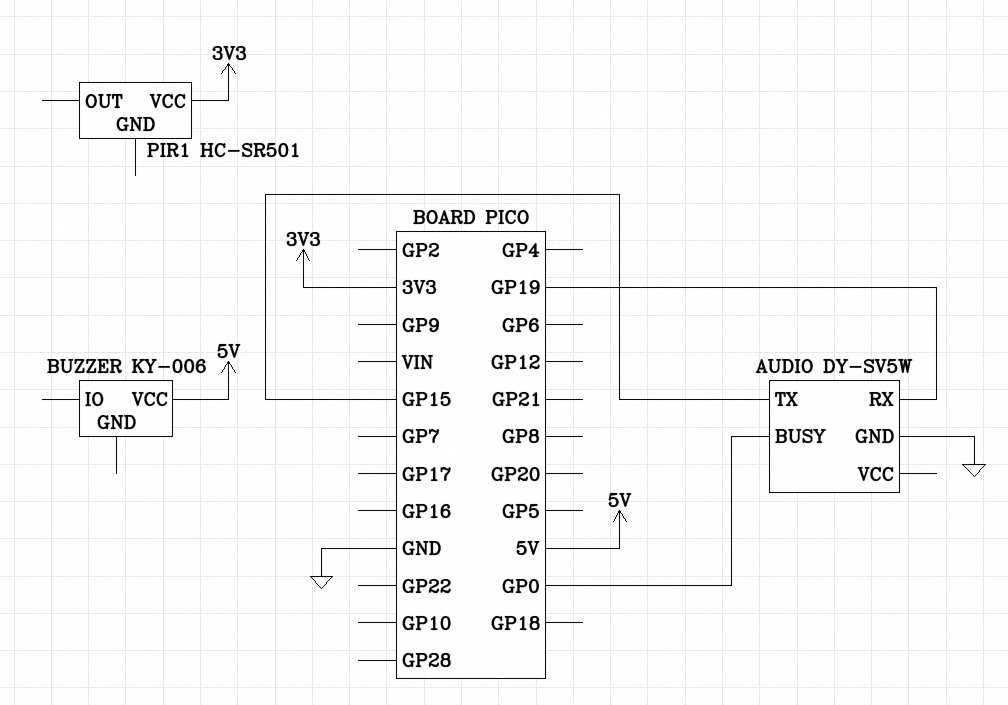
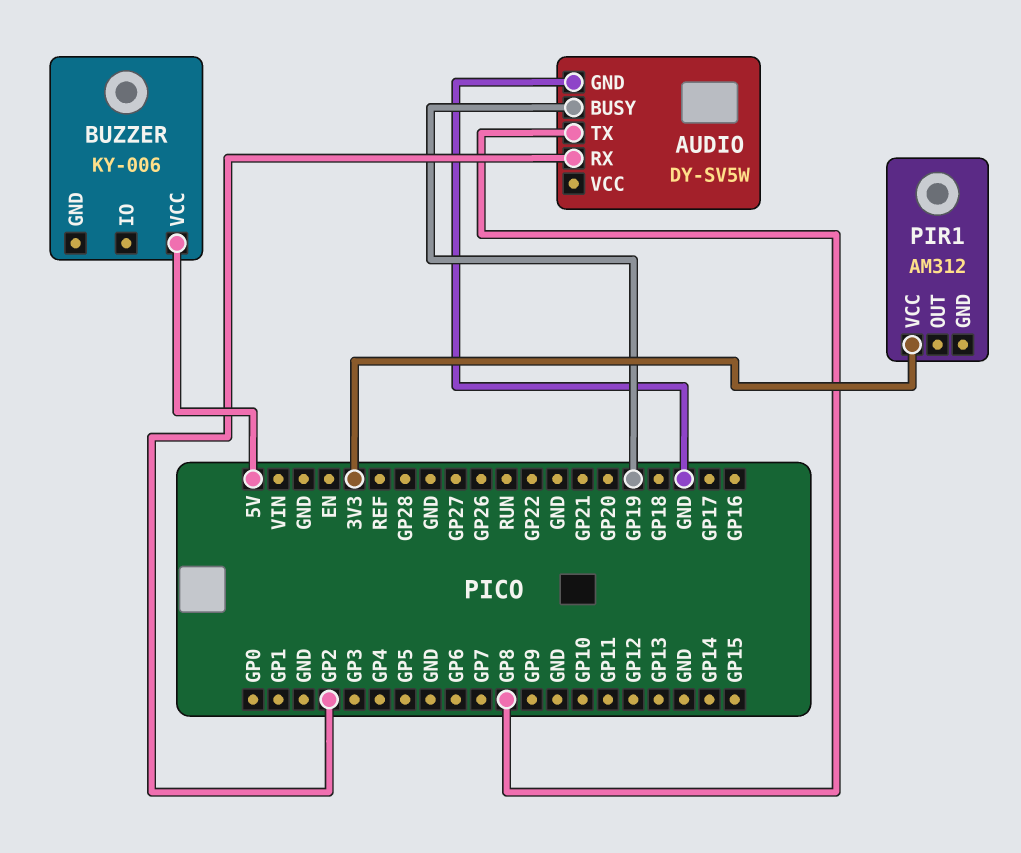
AUDIO pin BUSY: GP0 -> GP19
AUDIO pin RX: GP19 -> GP2
AUDIO pin TX: GP15 -> GP8
PIR1: HC-SR501 -> AM312

